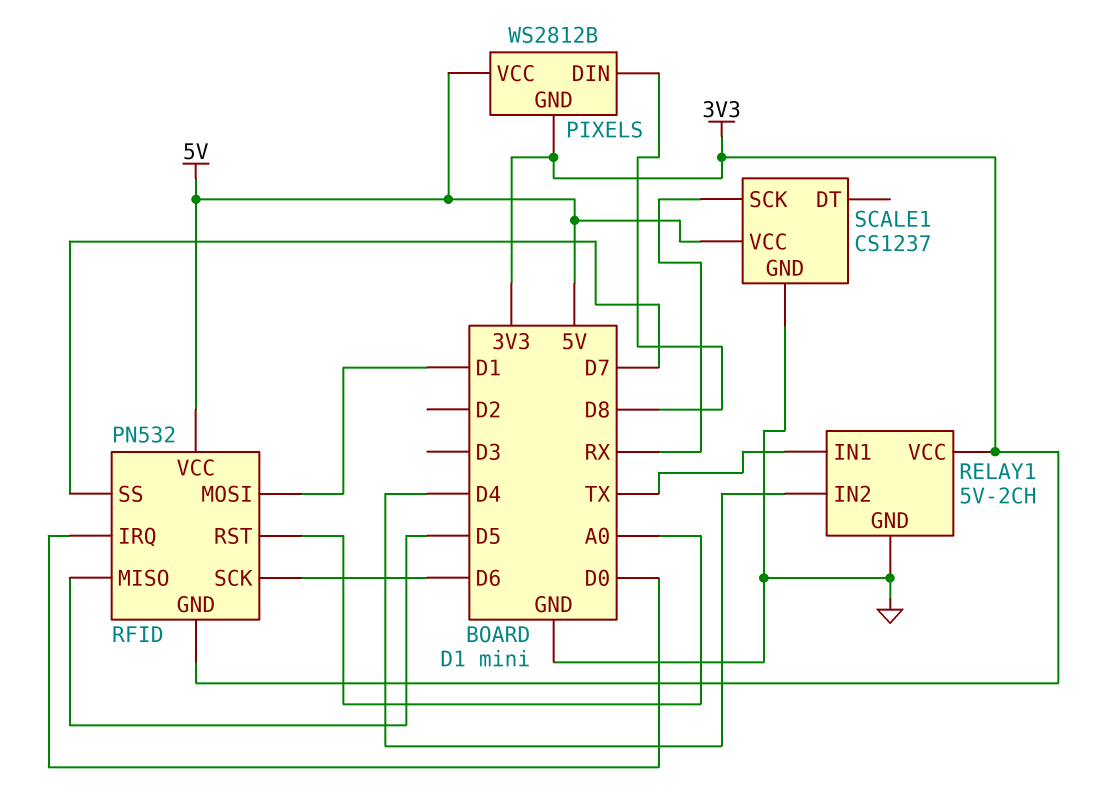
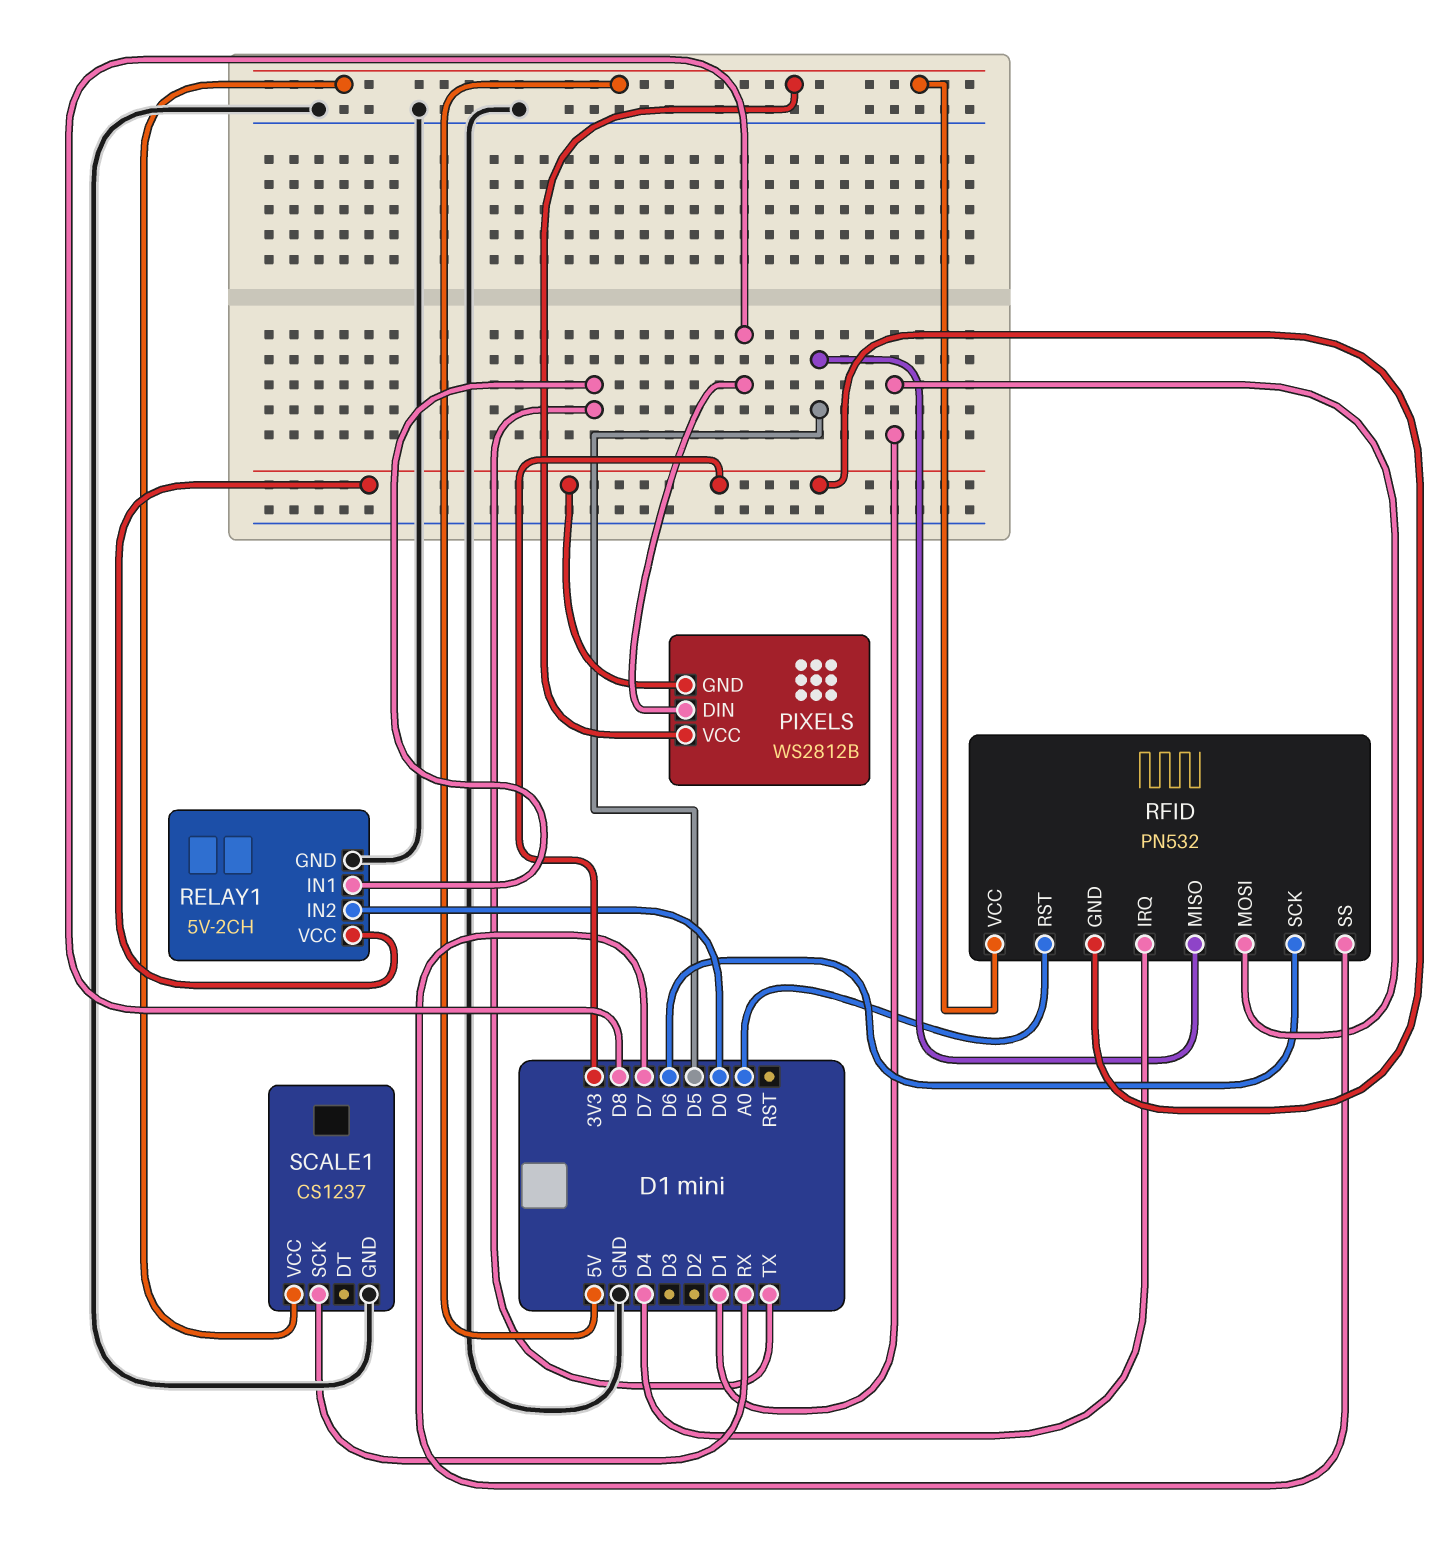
RELAY1 pin IN2: D4 -> D0
RFID pin IRQ: D0 -> D4

